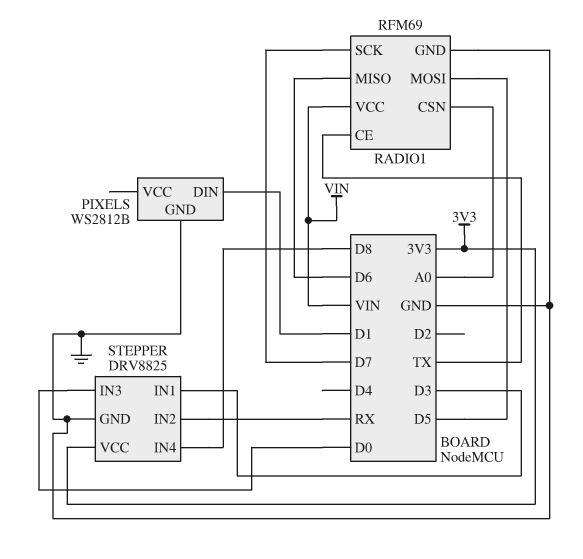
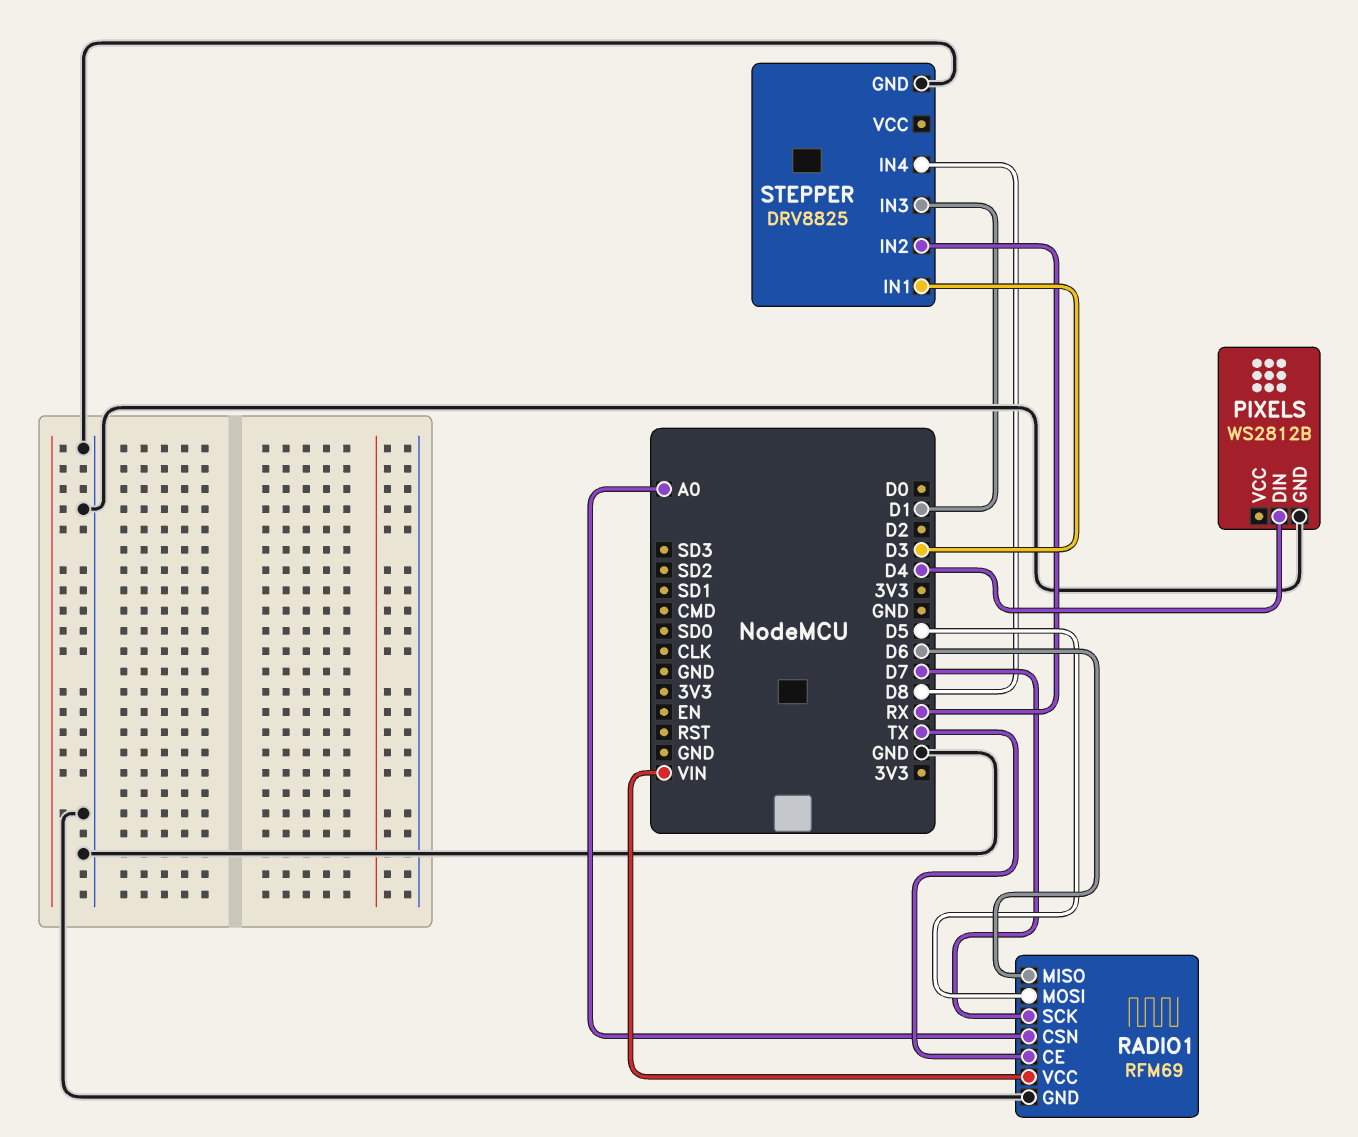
PIXELS pin DIN: D1 -> D4
STEPPER pin IN3: D0 -> D1
STEPPER pin VCC: 3V3 -> none

